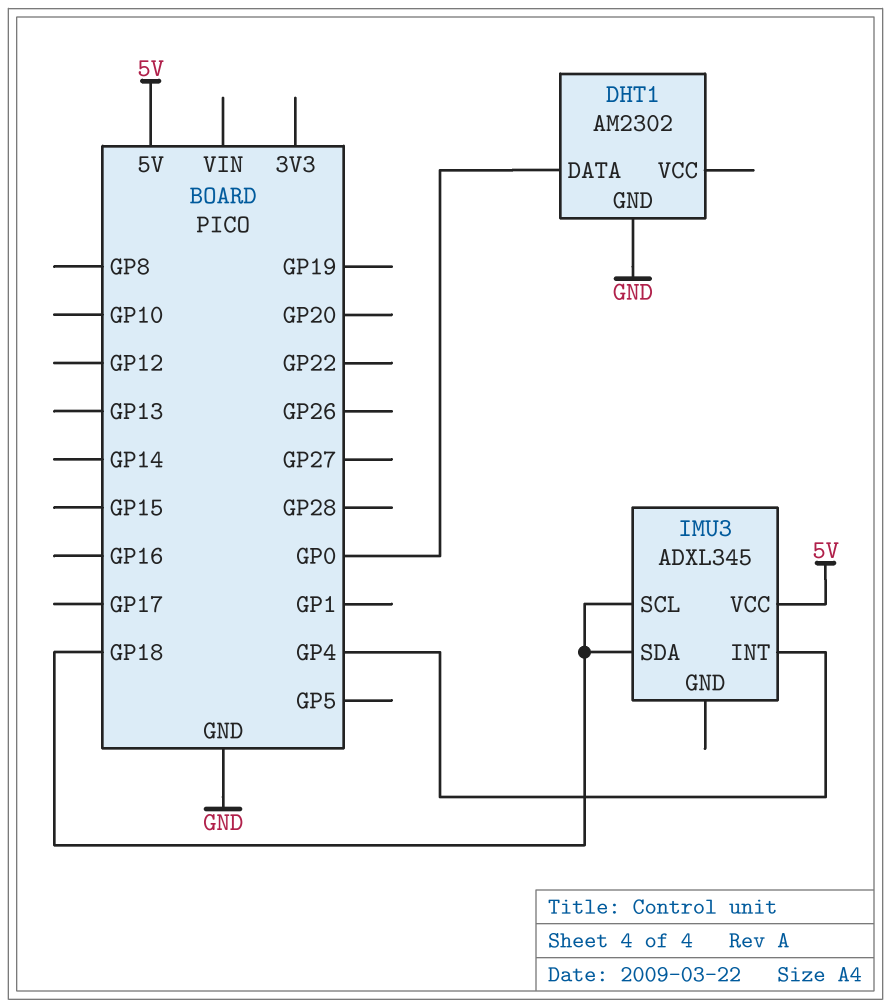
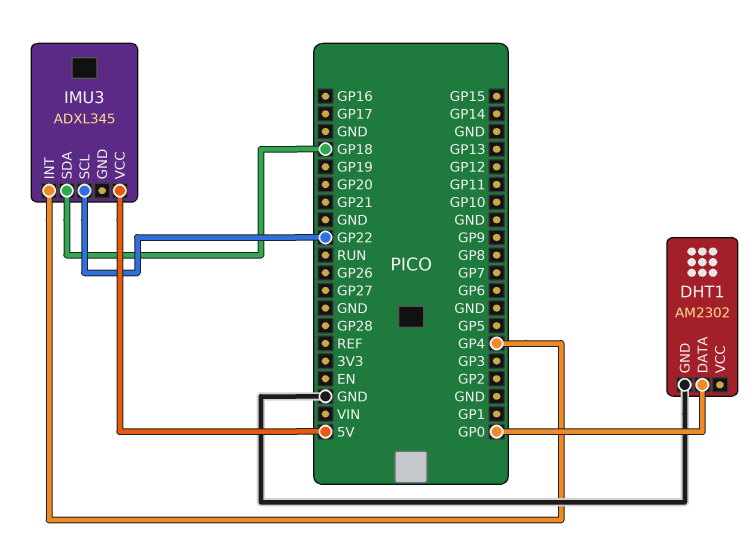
IMU3 pin SCL: GP18 -> GP22

